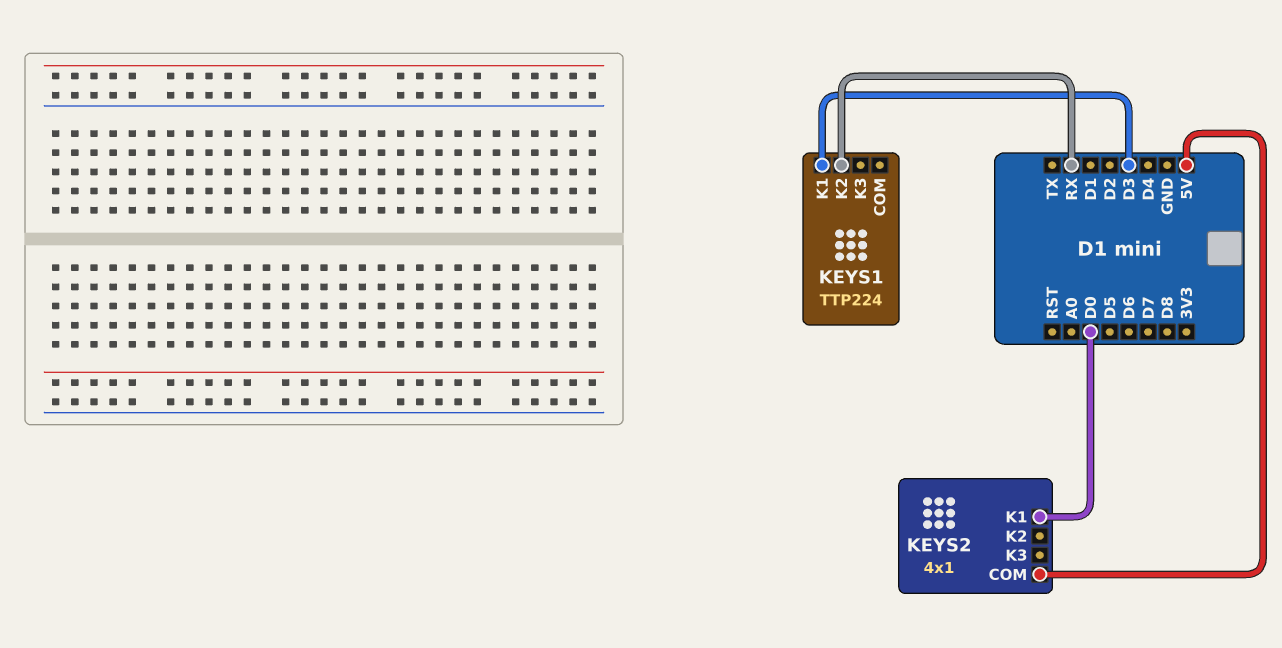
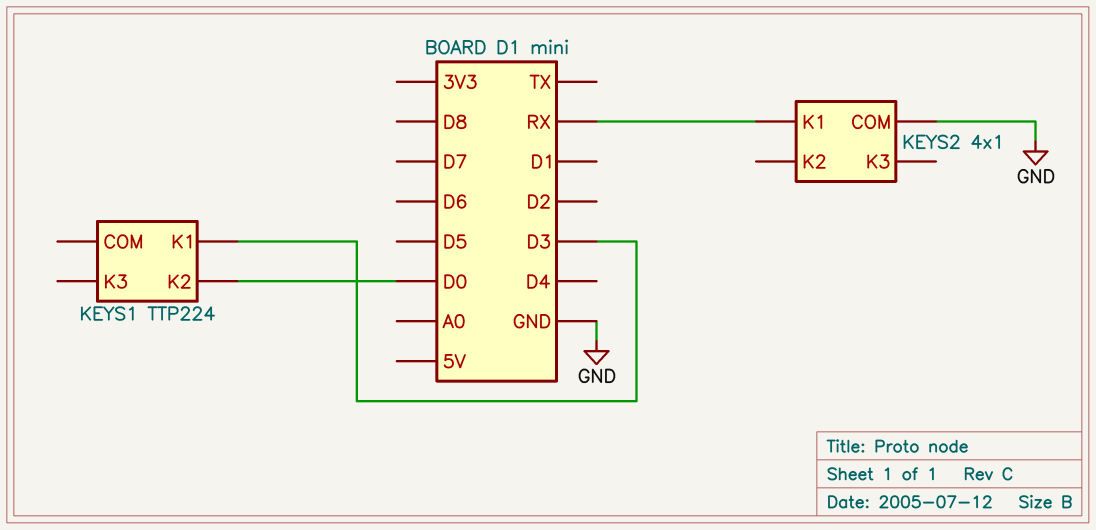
KEYS1 pin K2: RX -> D0
KEYS2 pin COM: 5V -> GND
KEYS2 pin K1: D0 -> RX

